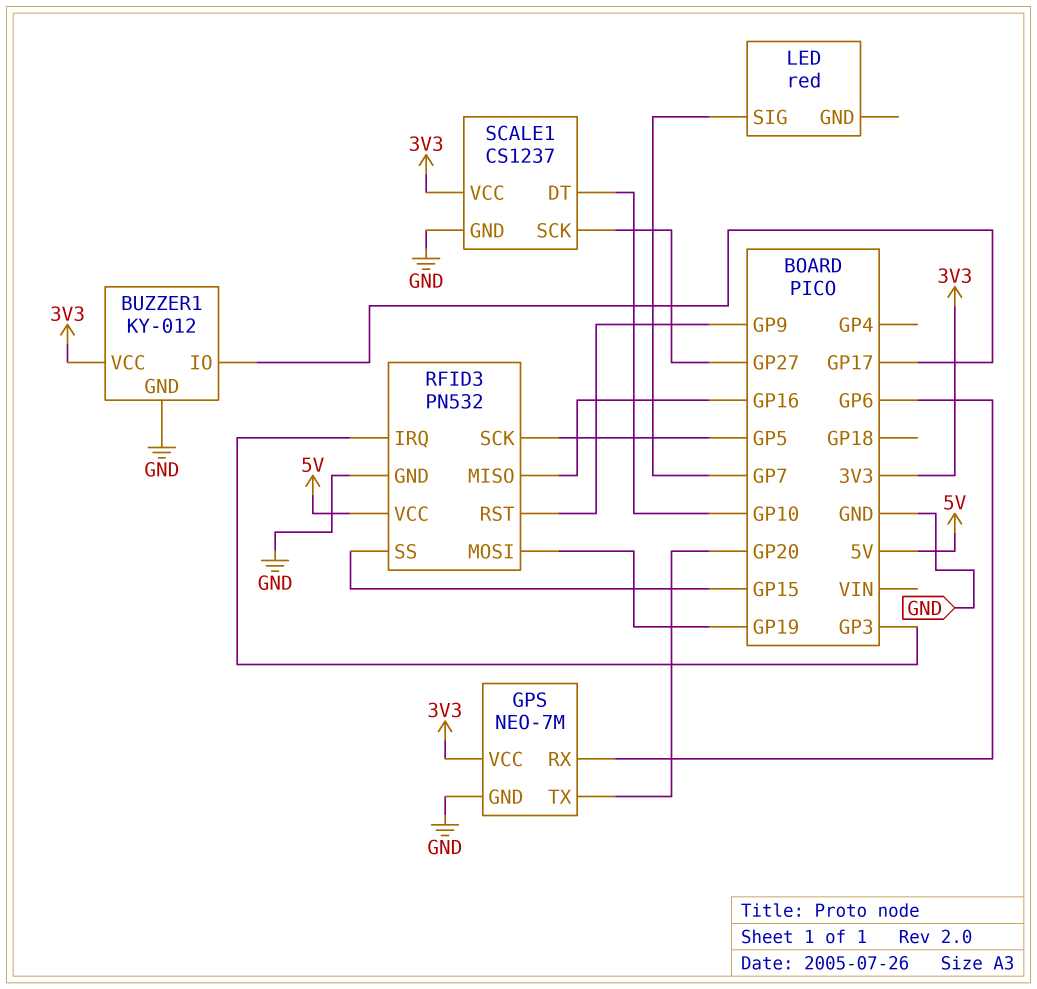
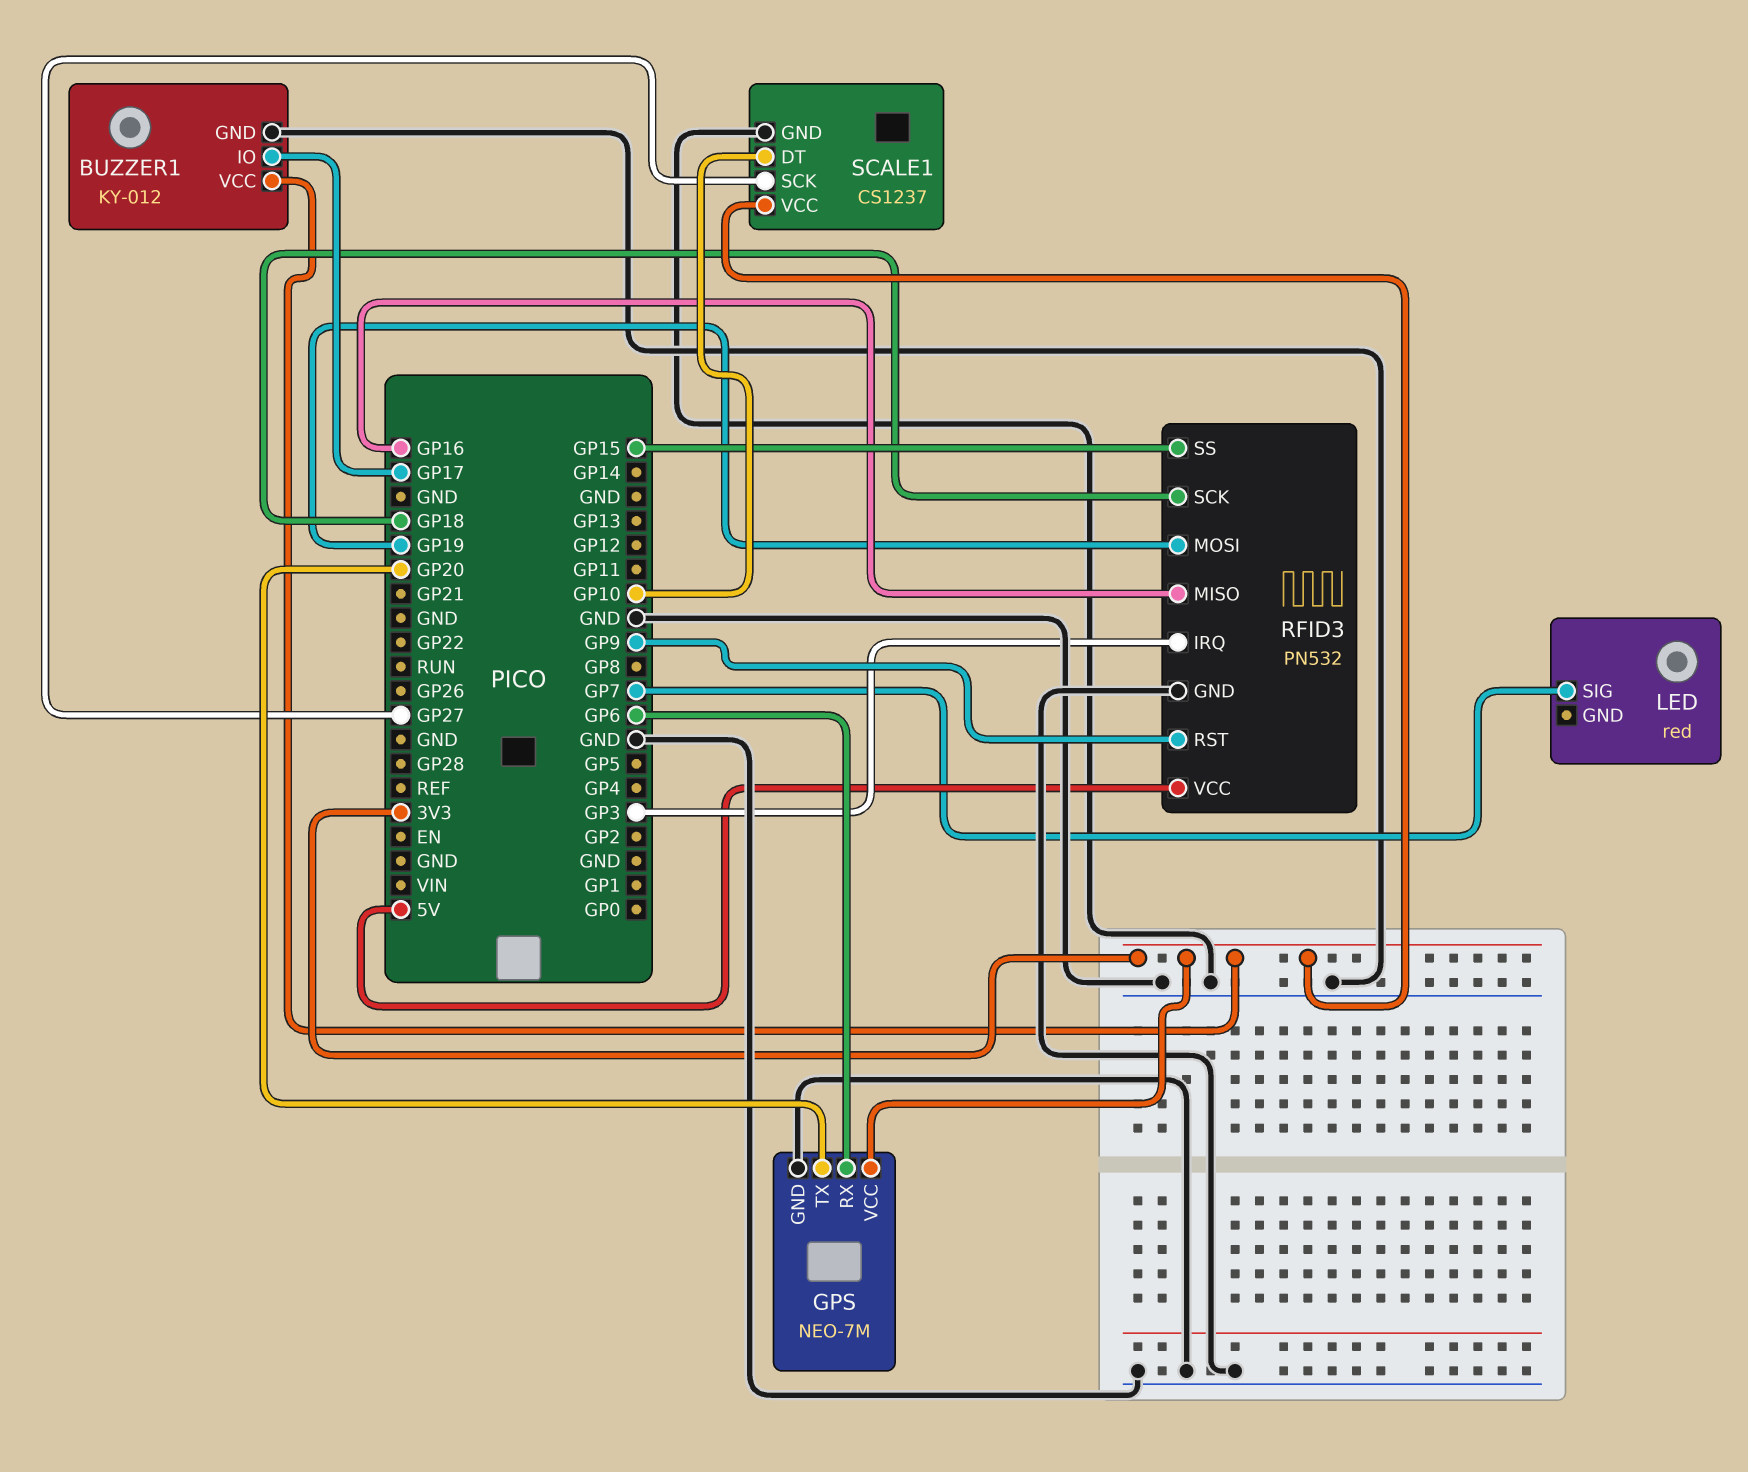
RFID3 pin SCK: GP5 -> GP18

